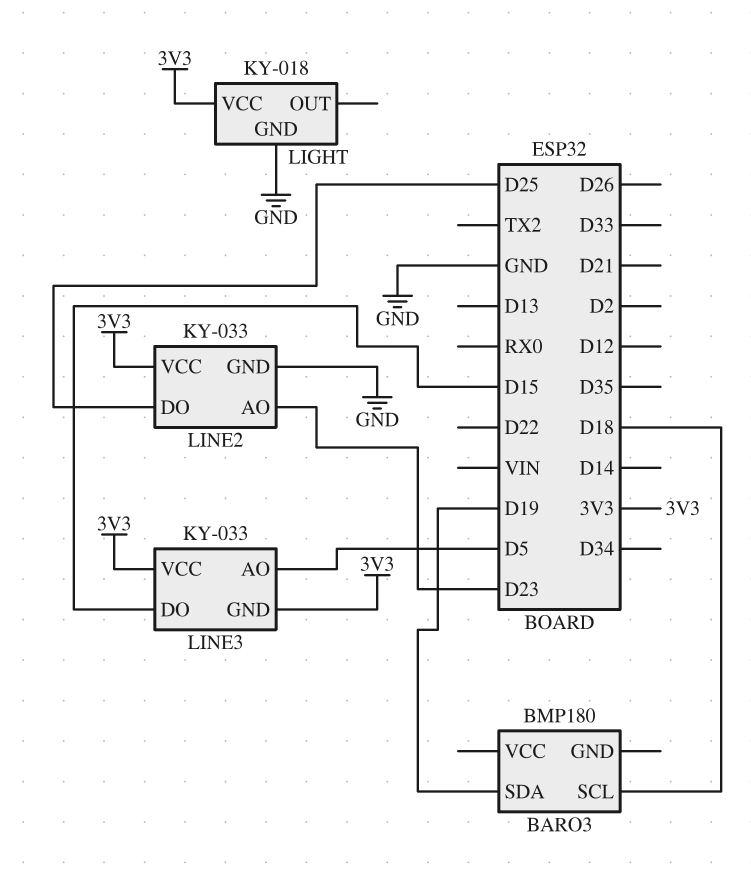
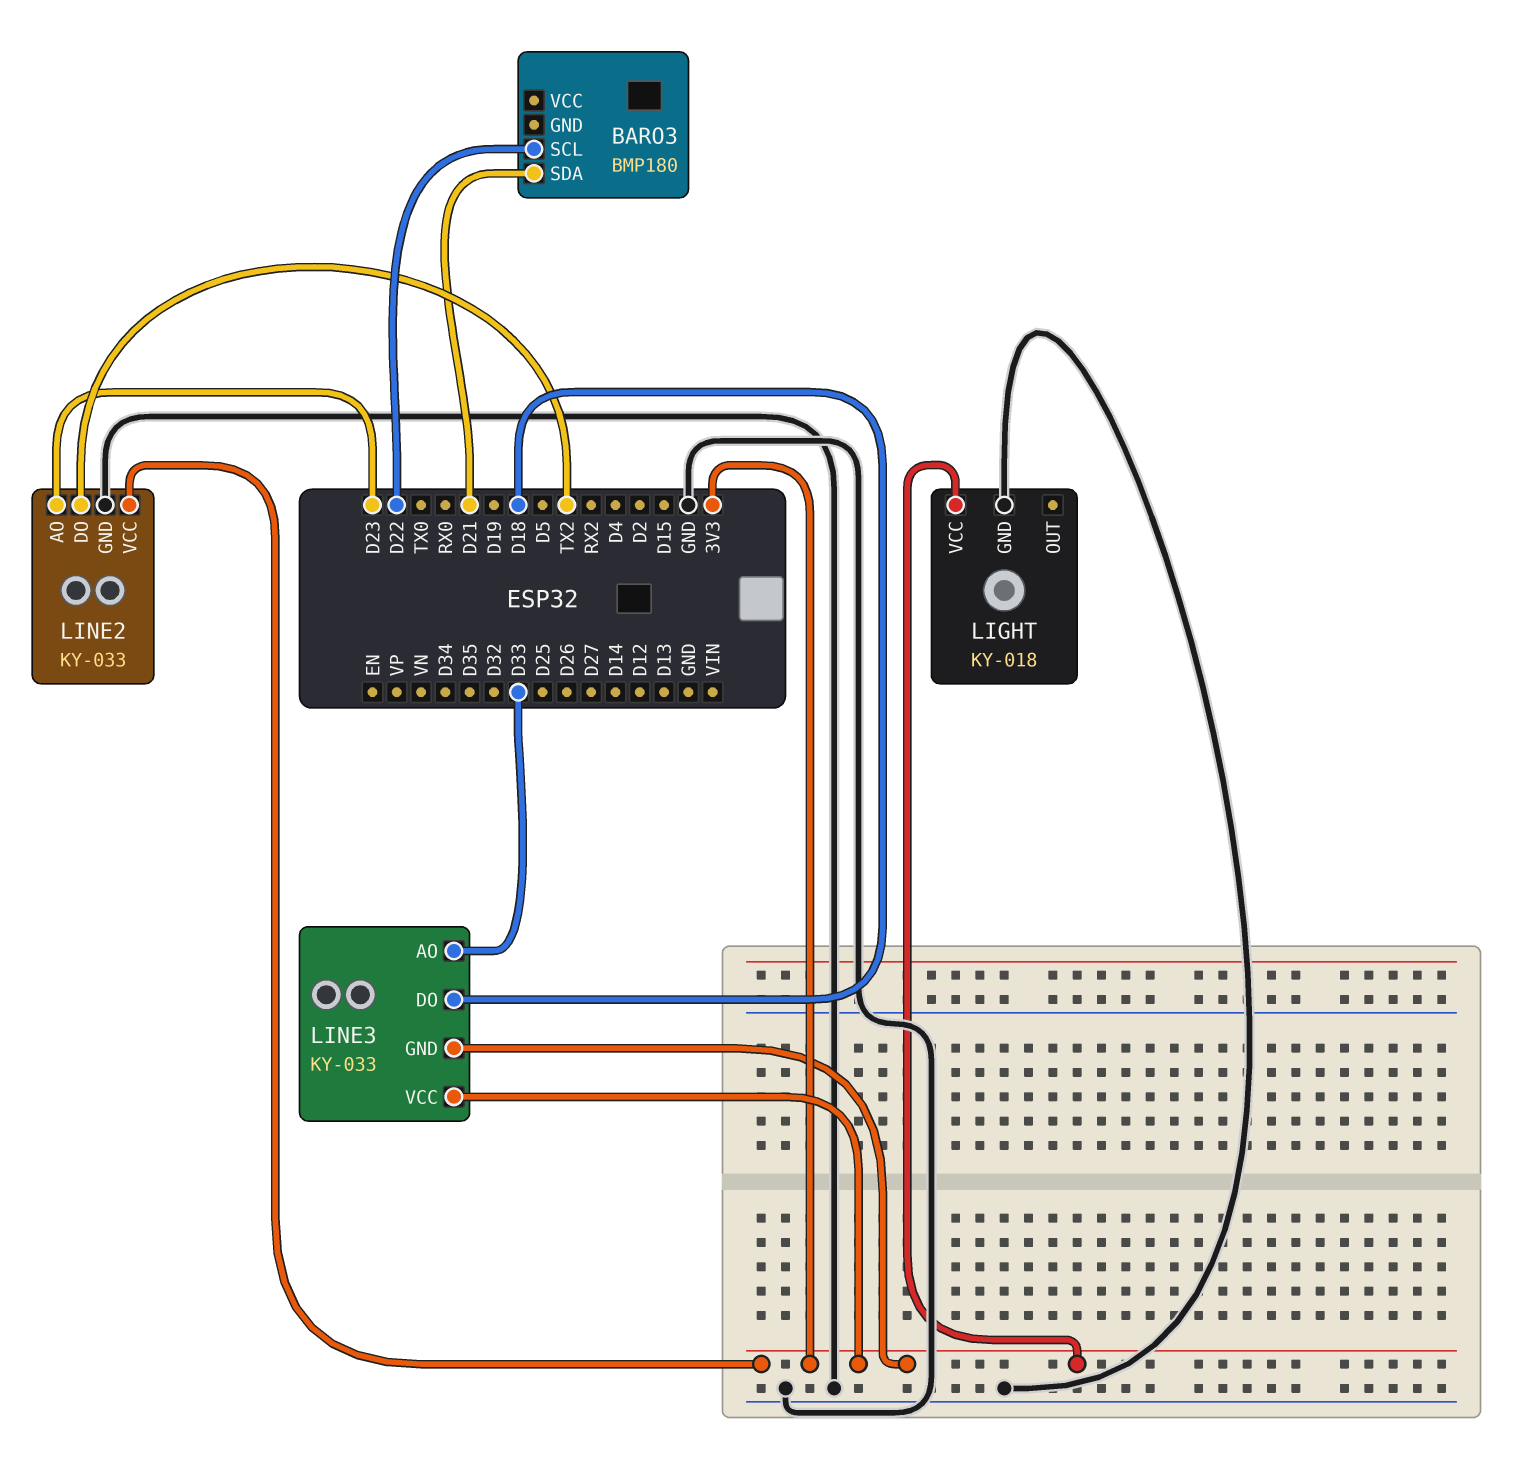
BARO3 pin SCL: D18 -> D22
BARO3 pin SDA: D19 -> D21
LINE2 pin DO: D25 -> TX2
LINE3 pin AO: D5 -> D33
LINE3 pin DO: D15 -> D18

